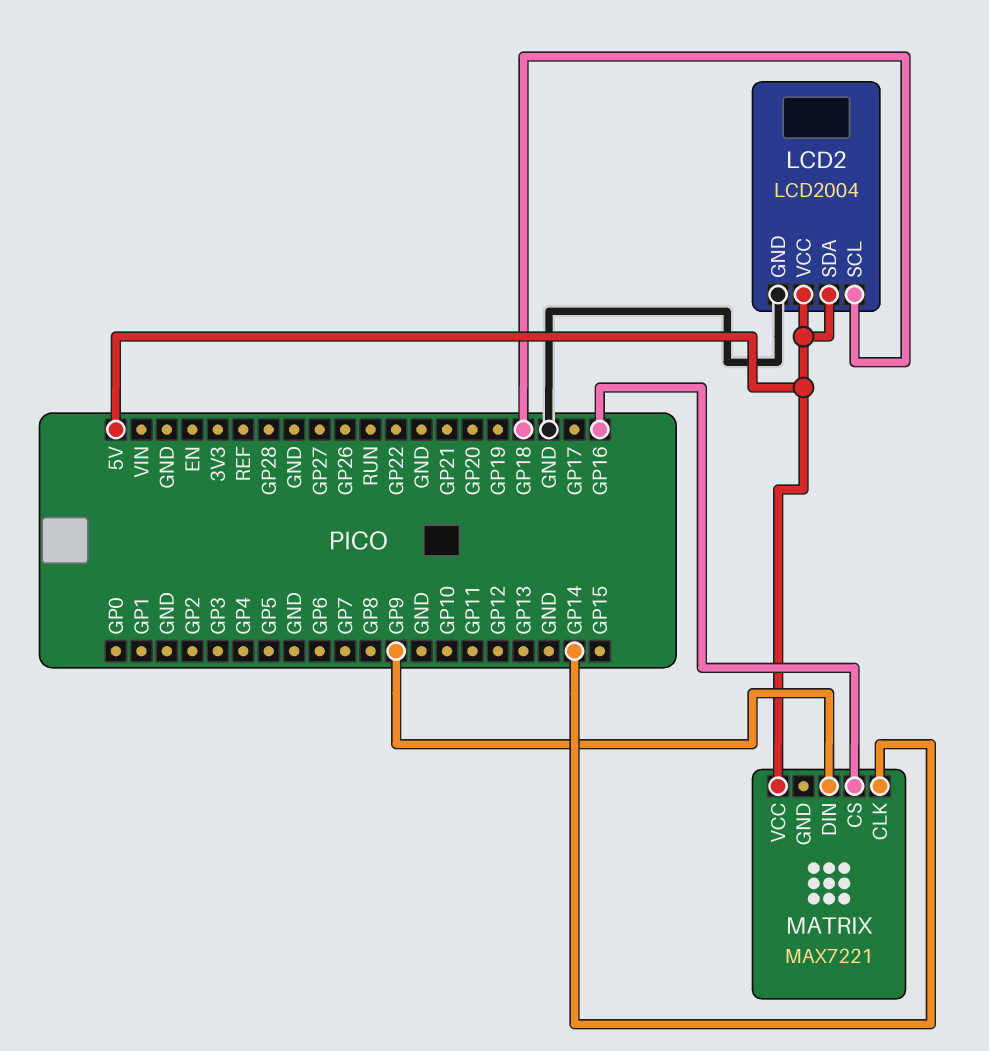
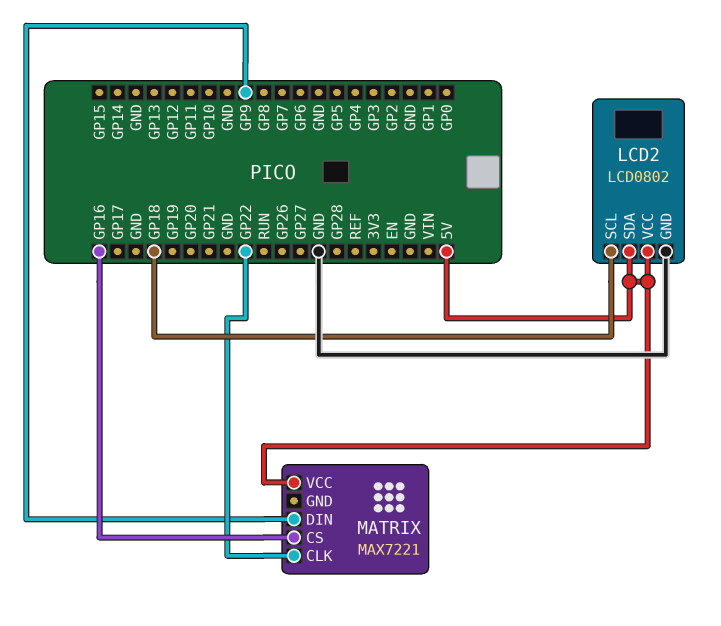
LCD2: LCD2004 -> LCD0802
MATRIX pin CLK: GP14 -> GP22

